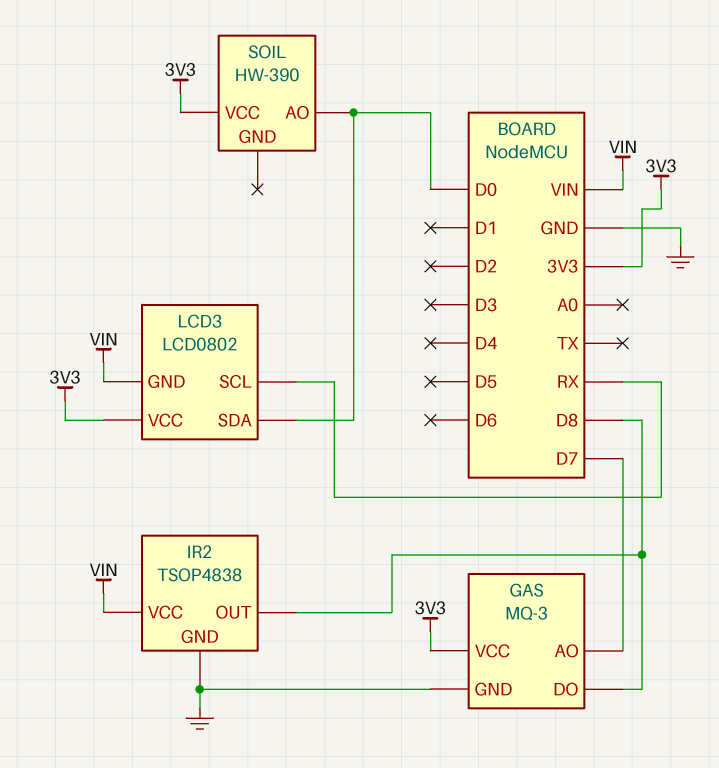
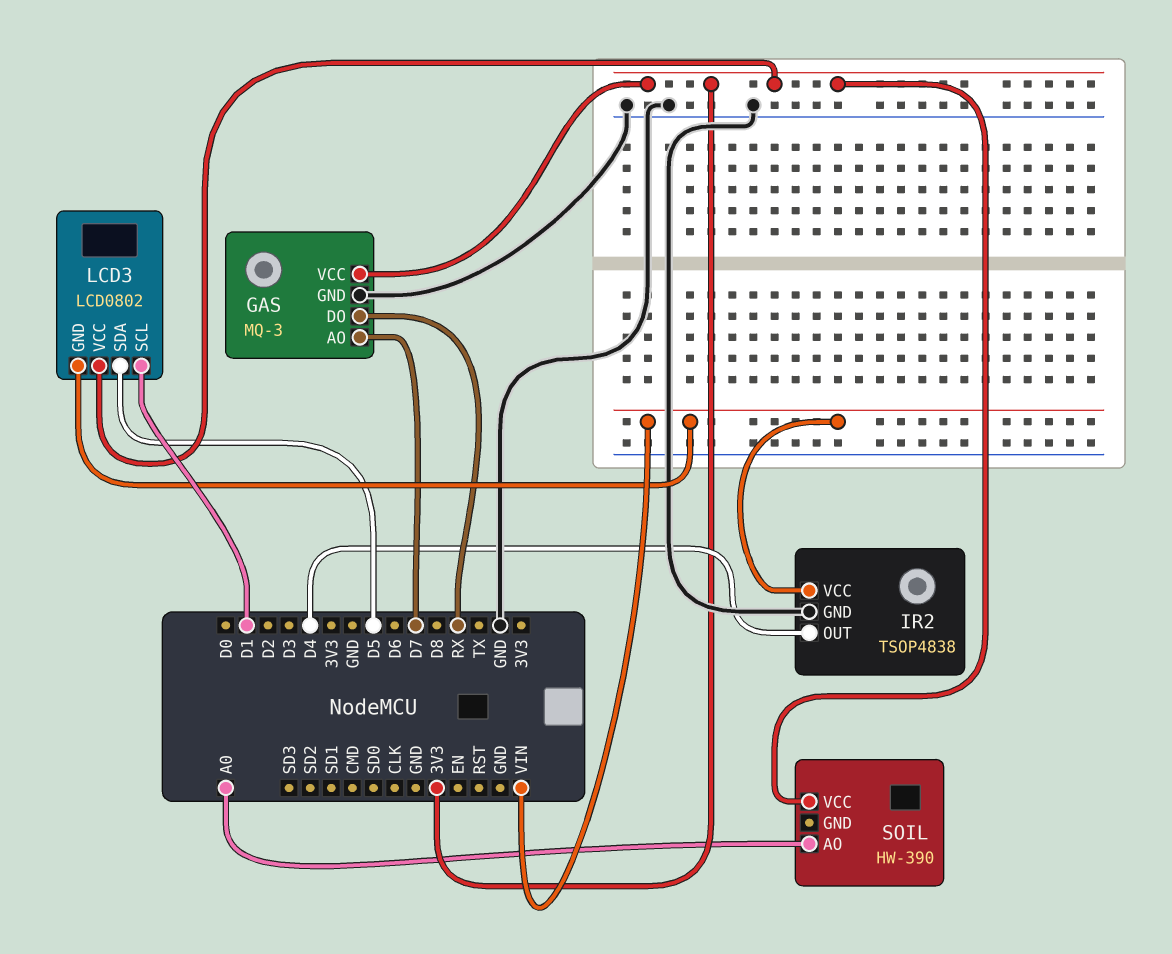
GAS pin DO: D8 -> RX
IR2 pin OUT: D8 -> D4
LCD3 pin SCL: RX -> D1
LCD3 pin SDA: D0 -> D5
SOIL pin AO: D0 -> A0

